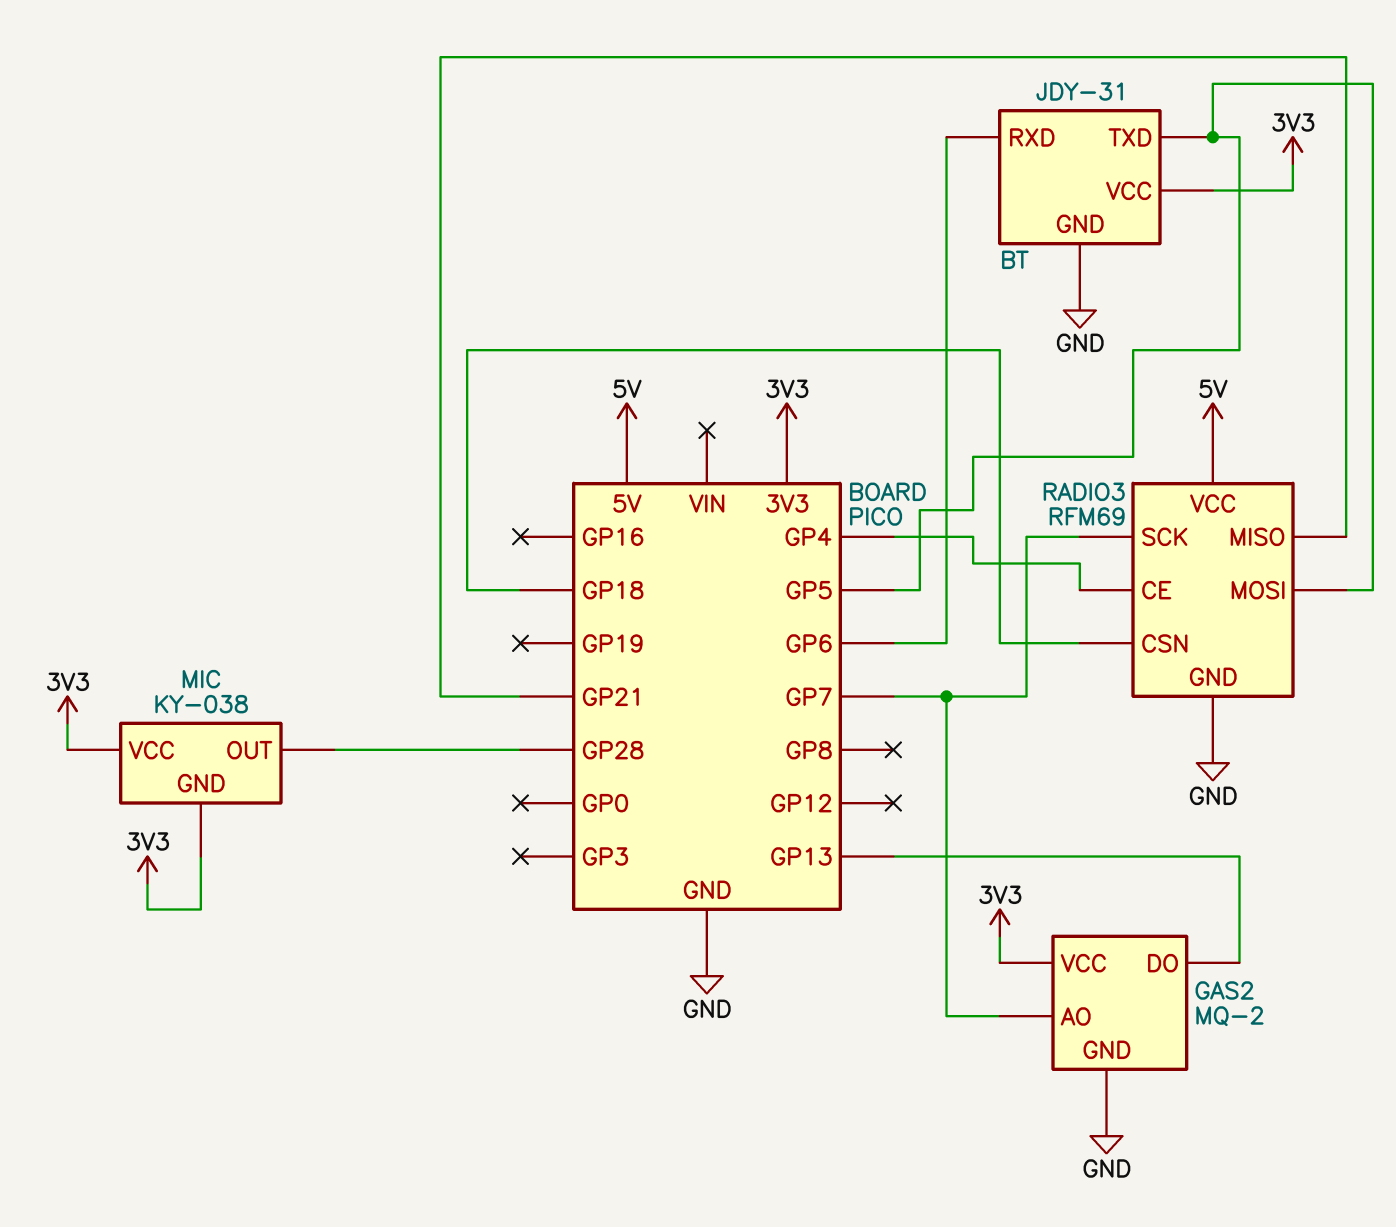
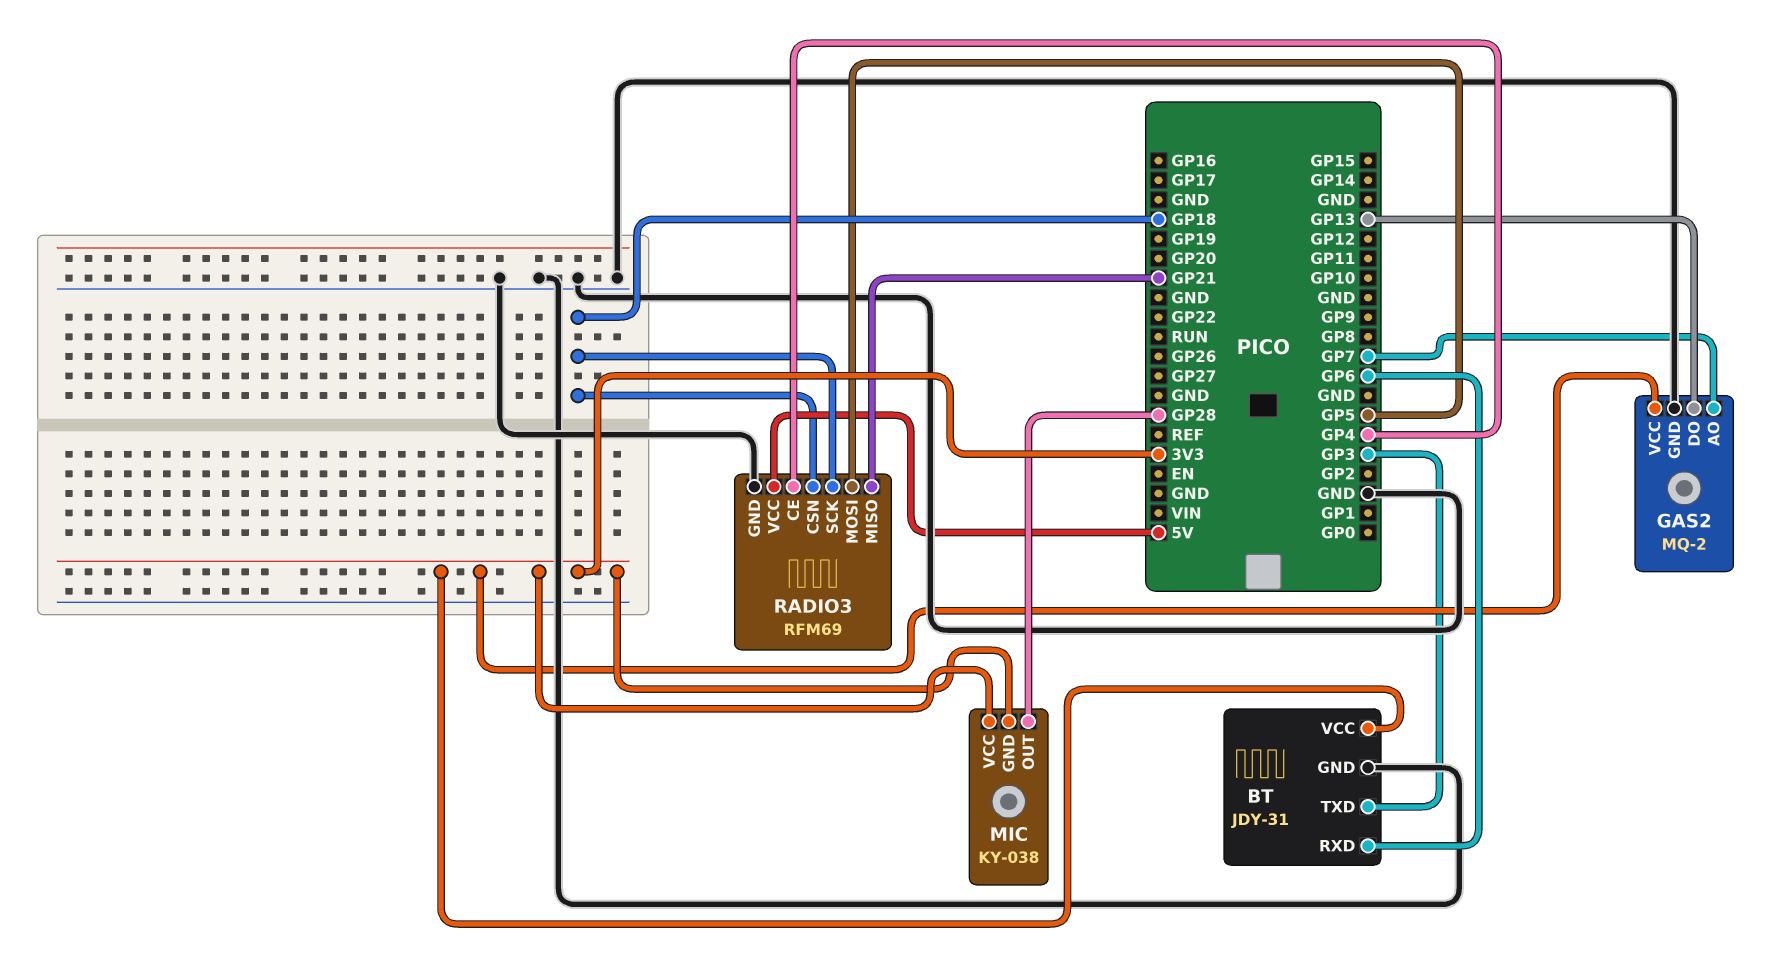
BT pin TXD: GP5 -> GP3
RADIO3 pin SCK: GP7 -> GP18

